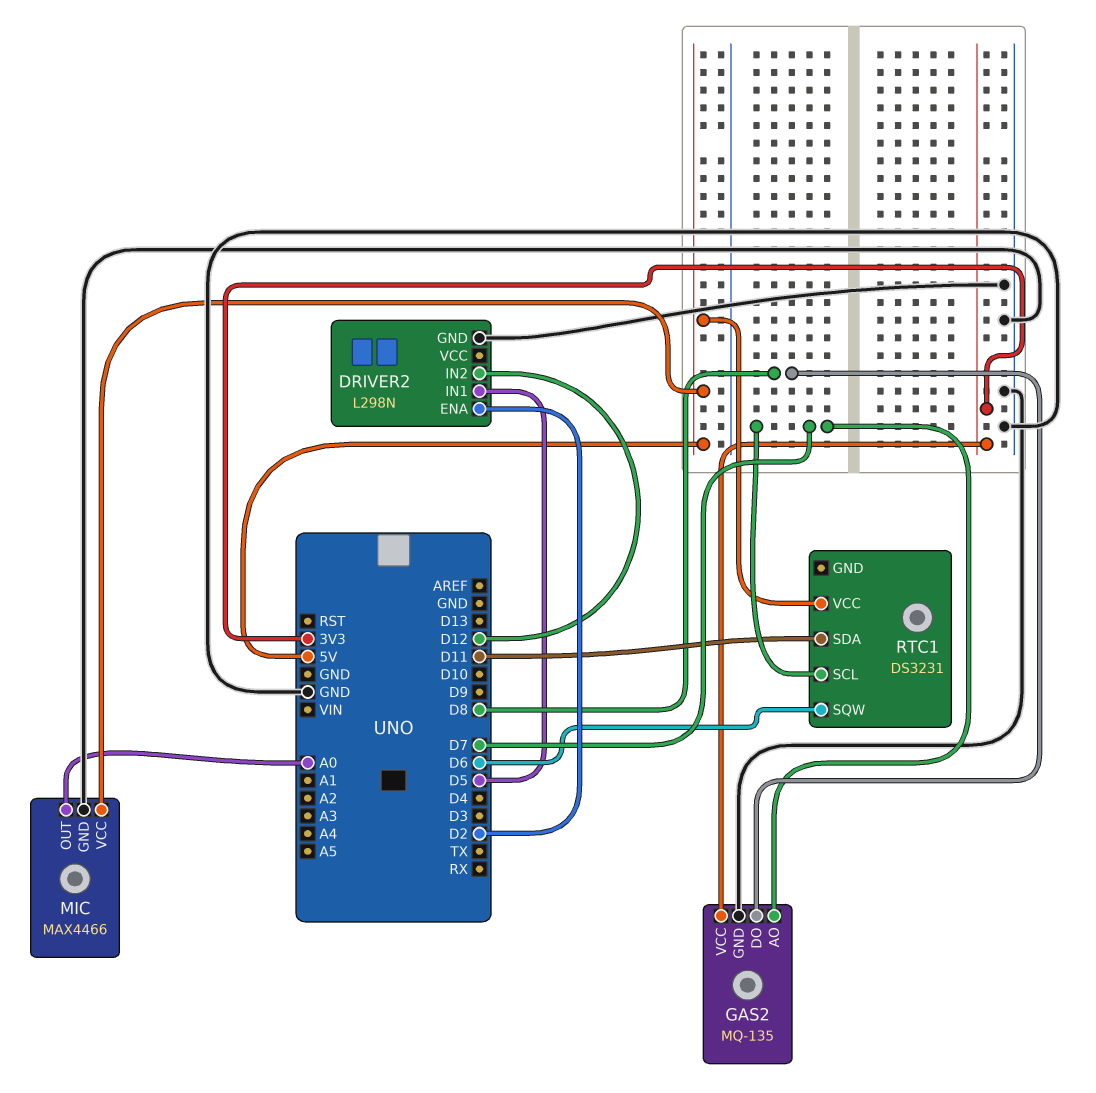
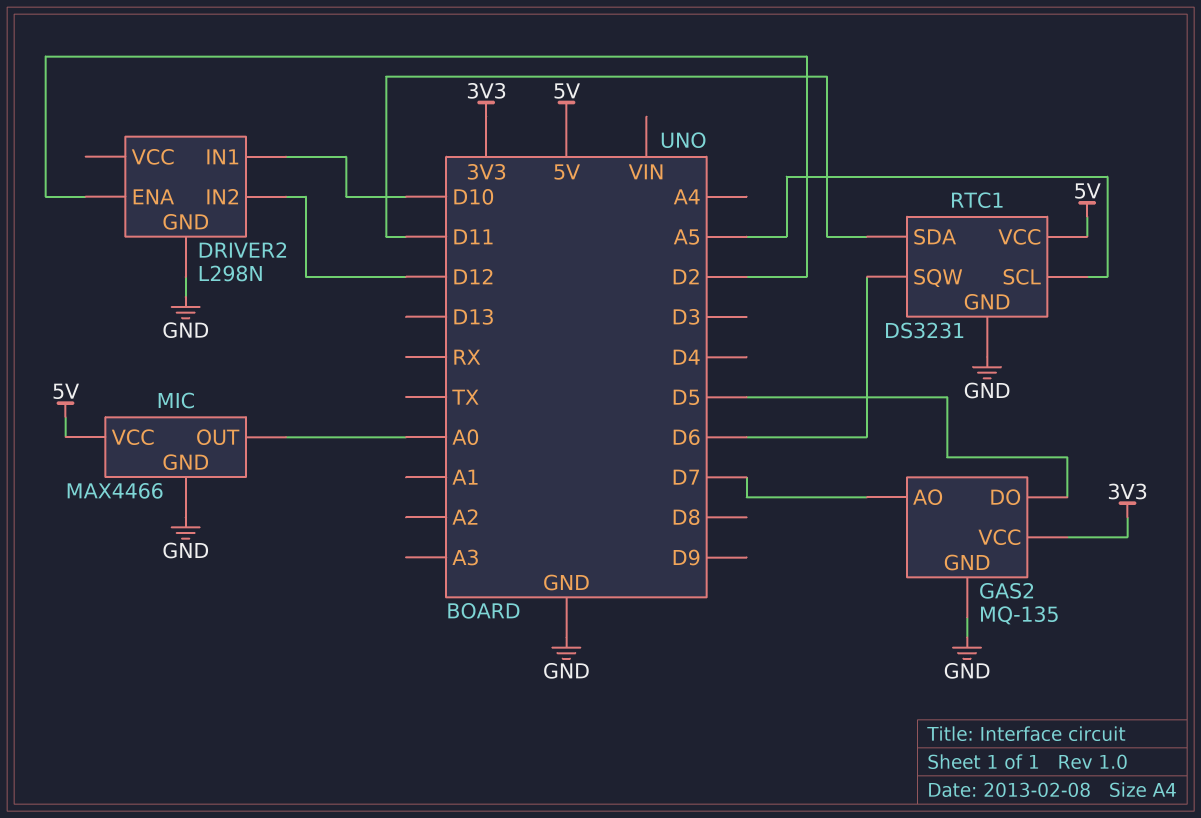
DRIVER2 pin IN1: D5 -> D10
GAS2 pin DO: D8 -> D5
RTC1 pin GND: none -> GND
RTC1 pin SCL: D7 -> A5

